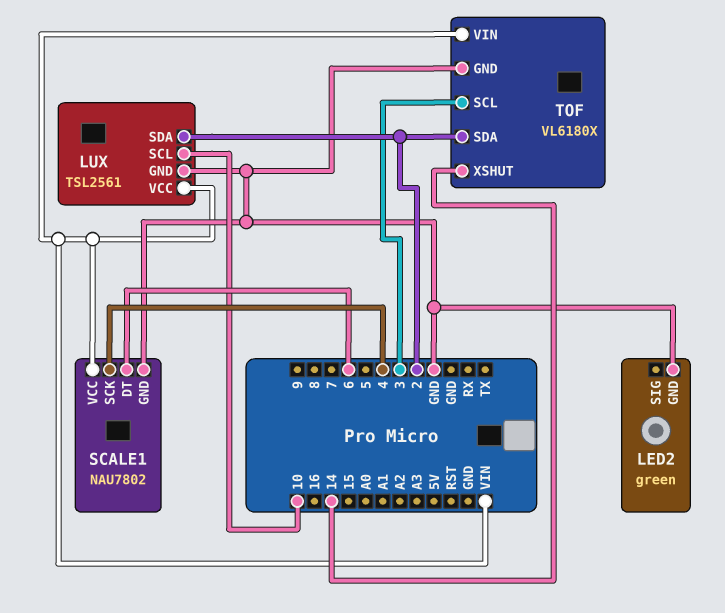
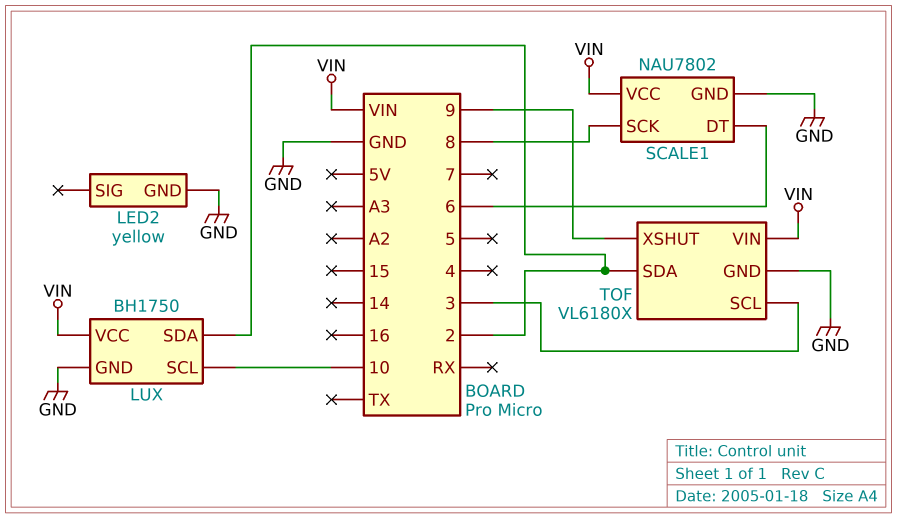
LED2: green -> yellow
LUX: TSL2561 -> BH1750
SCALE1 pin SCK: 4 -> 8
TOF pin XSHUT: 14 -> 9

